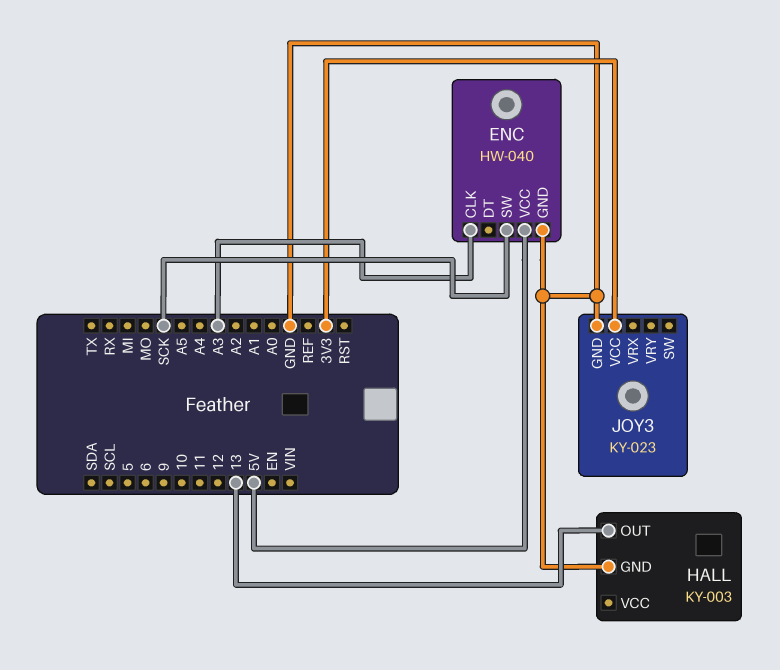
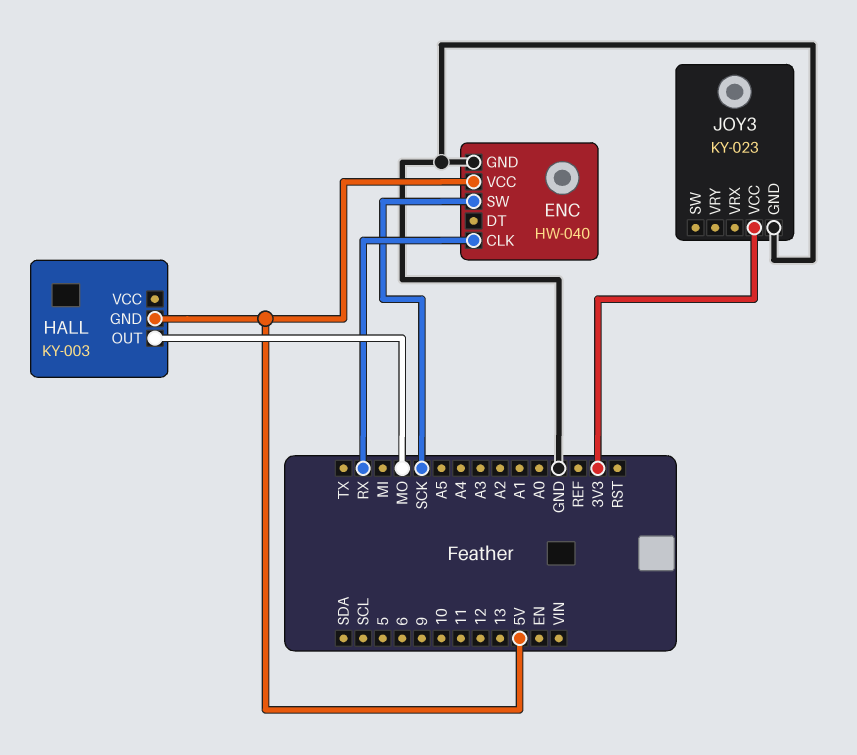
ENC pin CLK: A3 -> RX
HALL pin GND: GND -> 5V
HALL pin OUT: 13 -> MO

